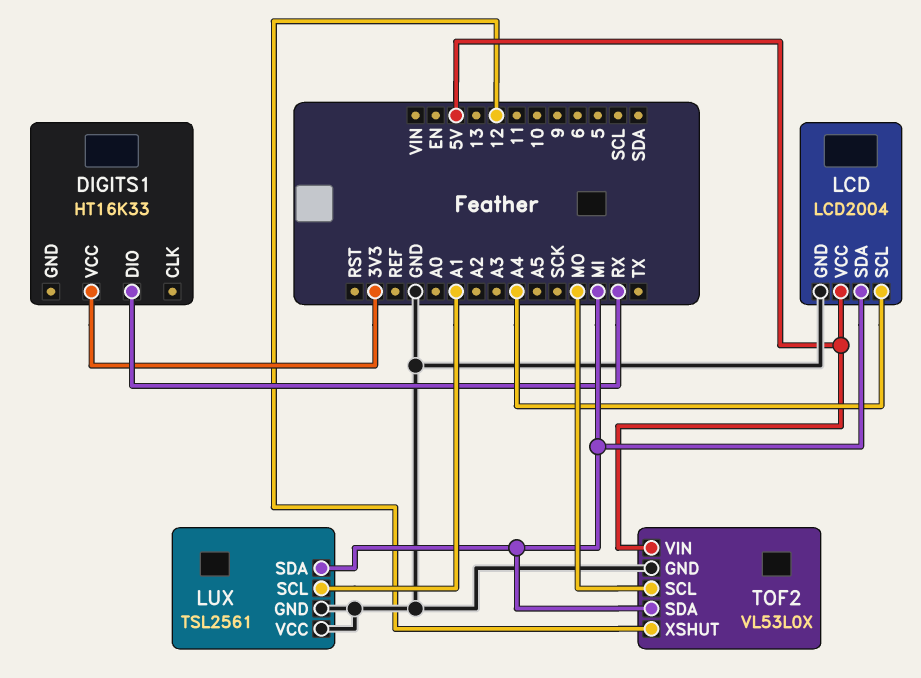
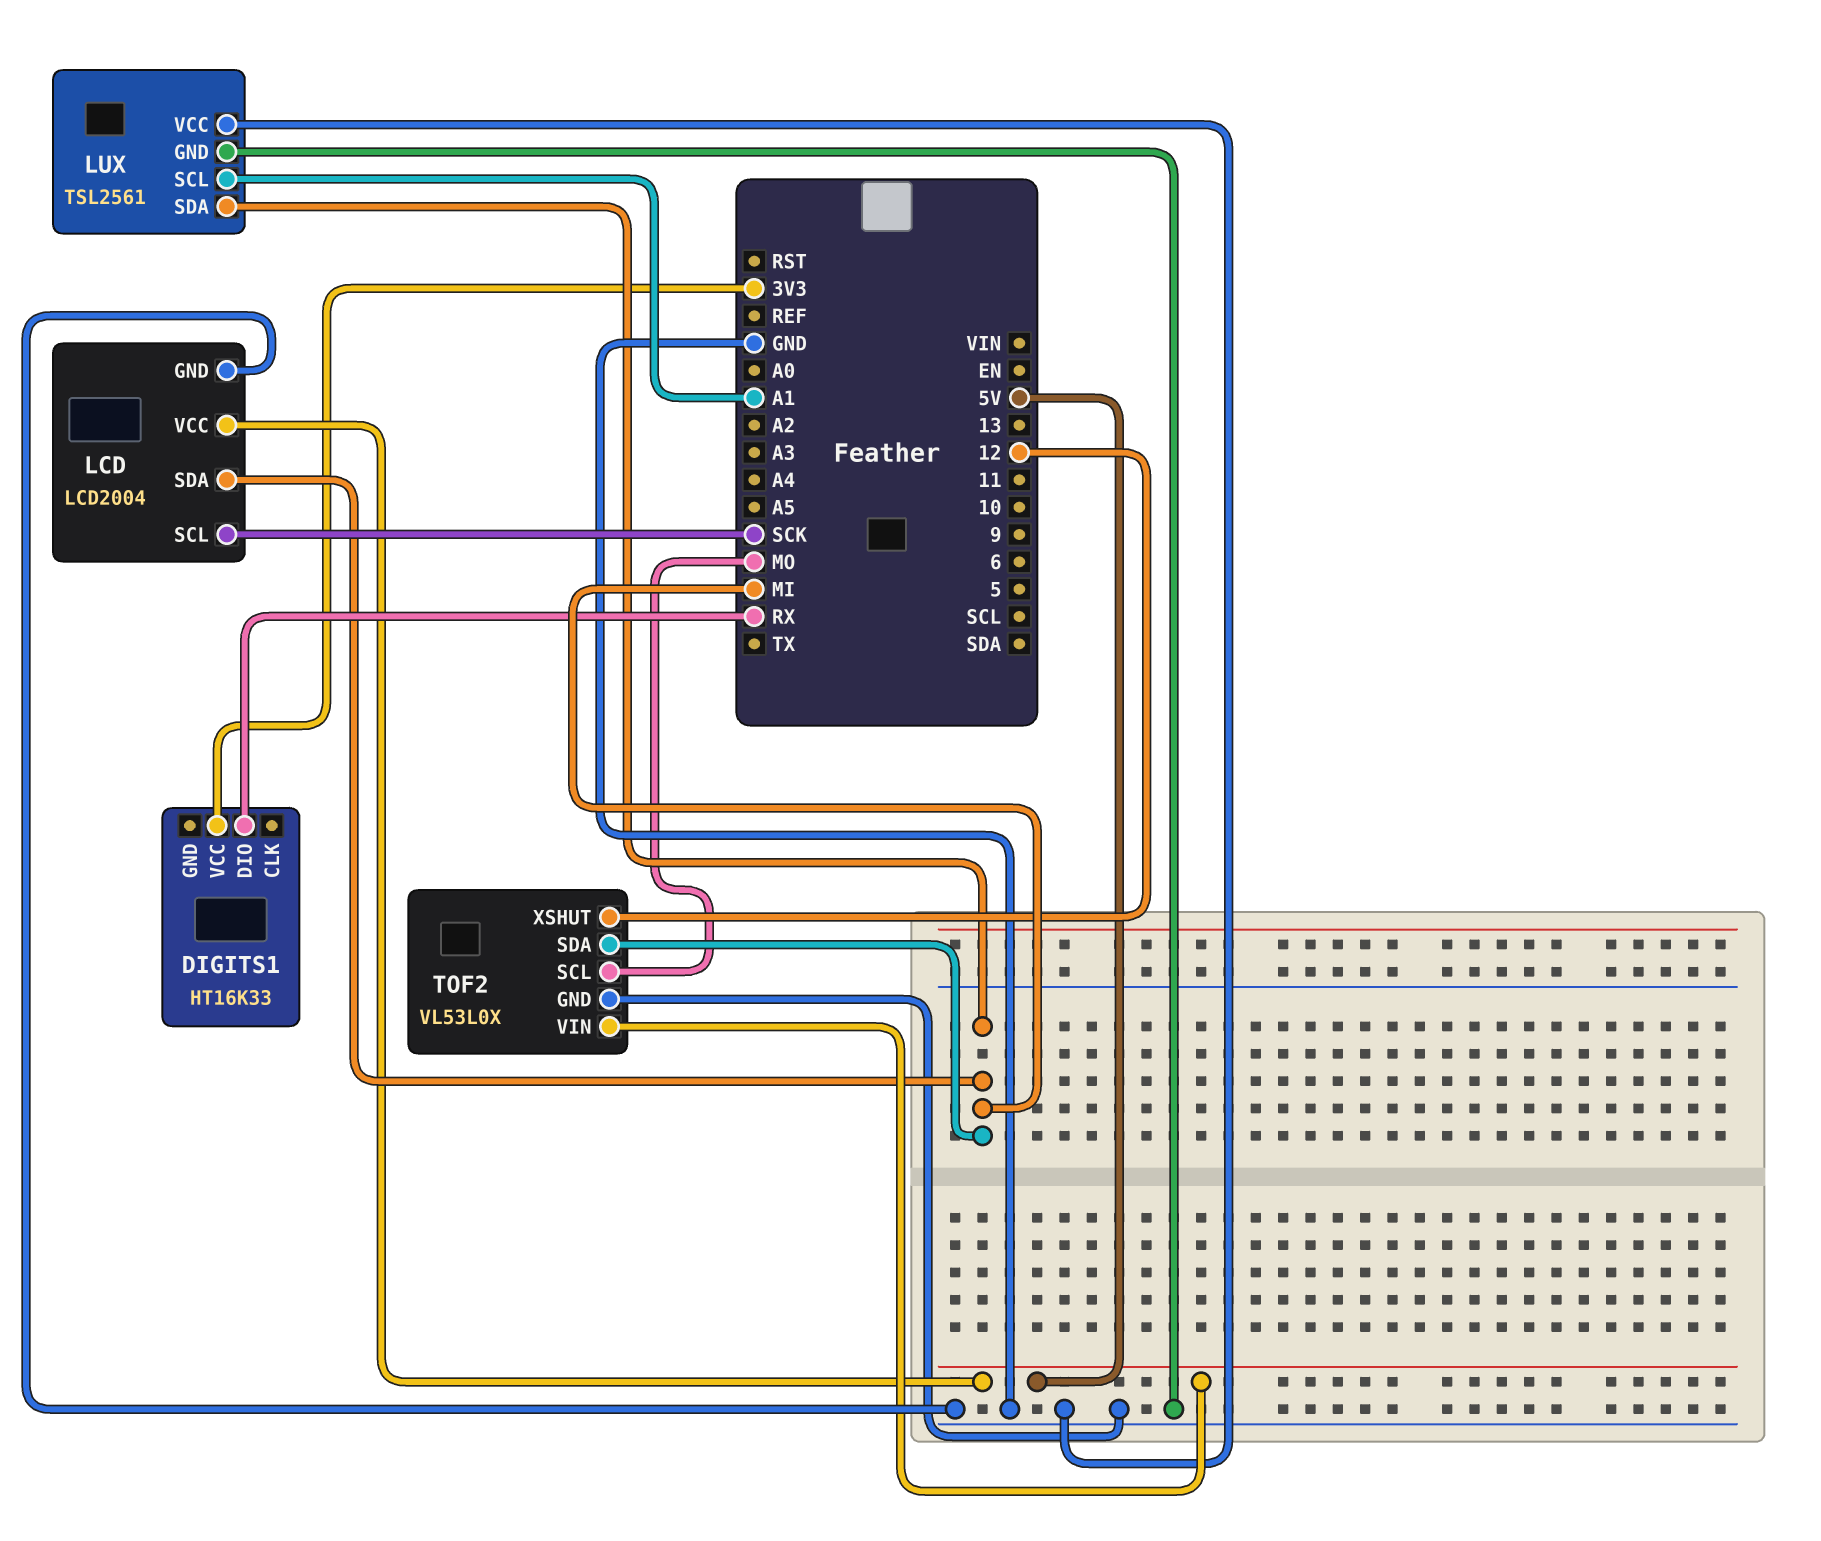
LCD pin SCL: A4 -> SCK

